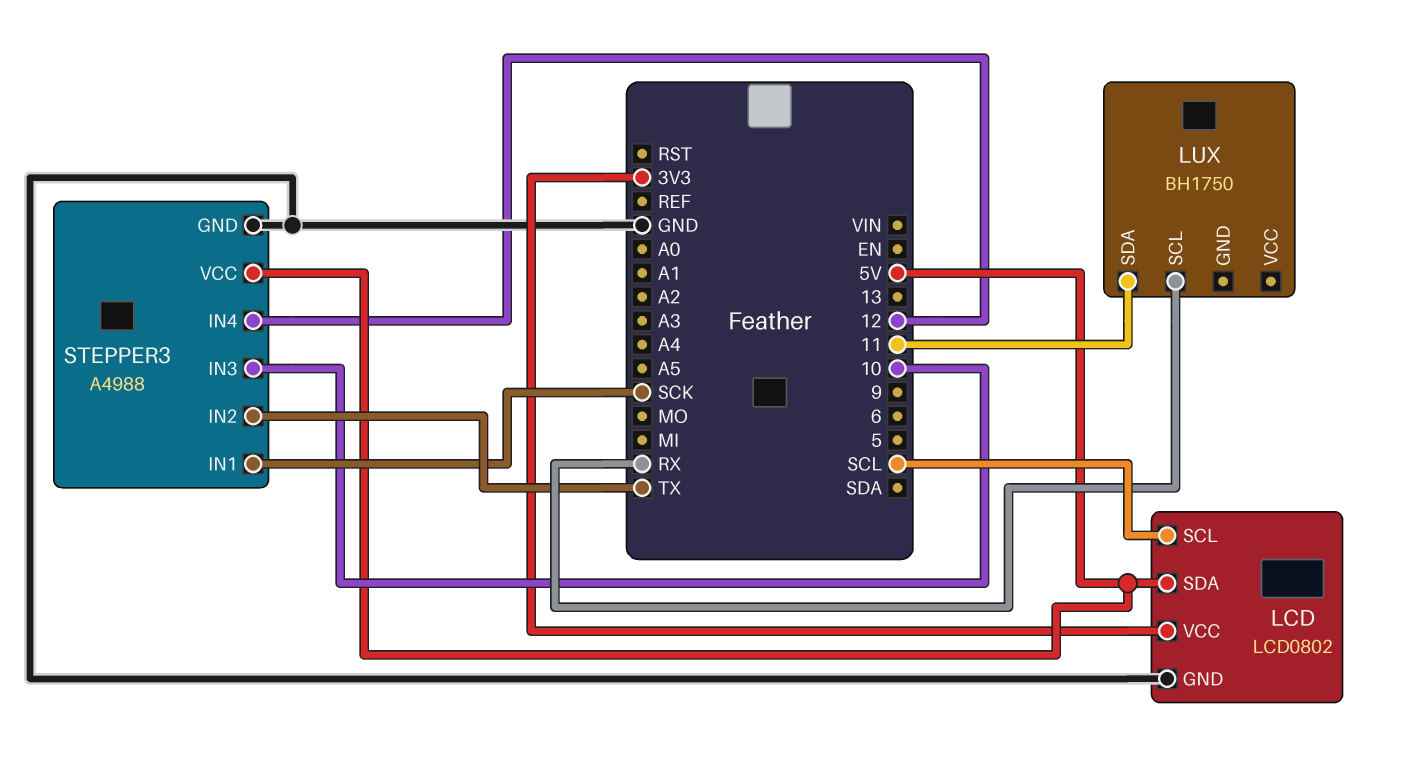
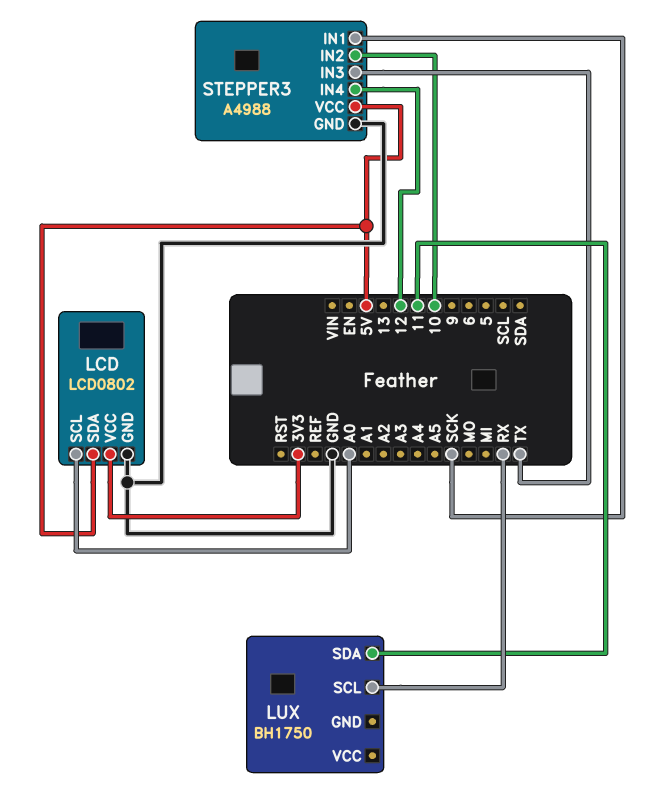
LCD pin SCL: SCL -> A0
STEPPER3 pin IN2: TX -> 10
STEPPER3 pin IN3: 10 -> TX

